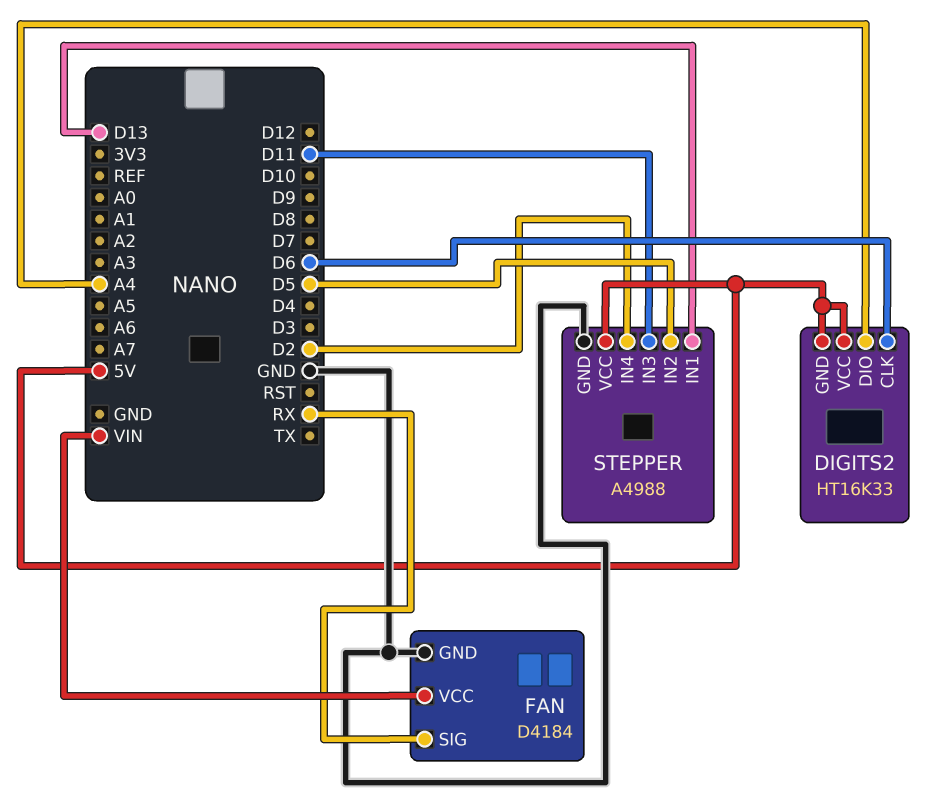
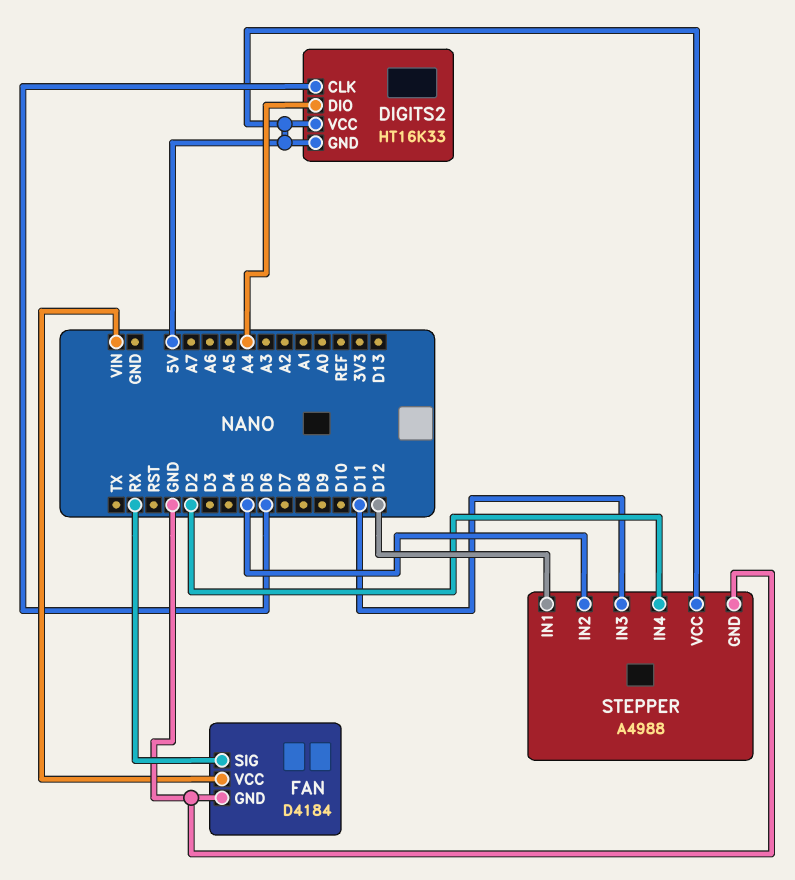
STEPPER pin IN1: D13 -> D12

